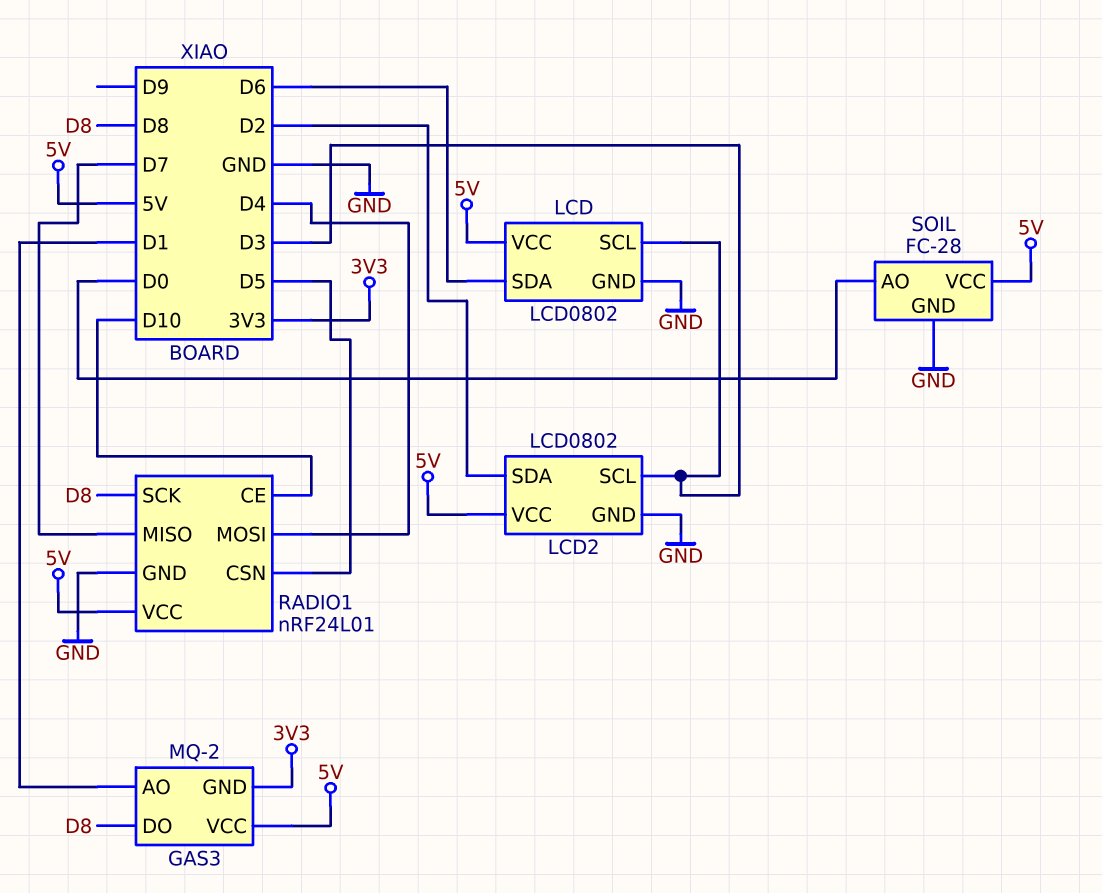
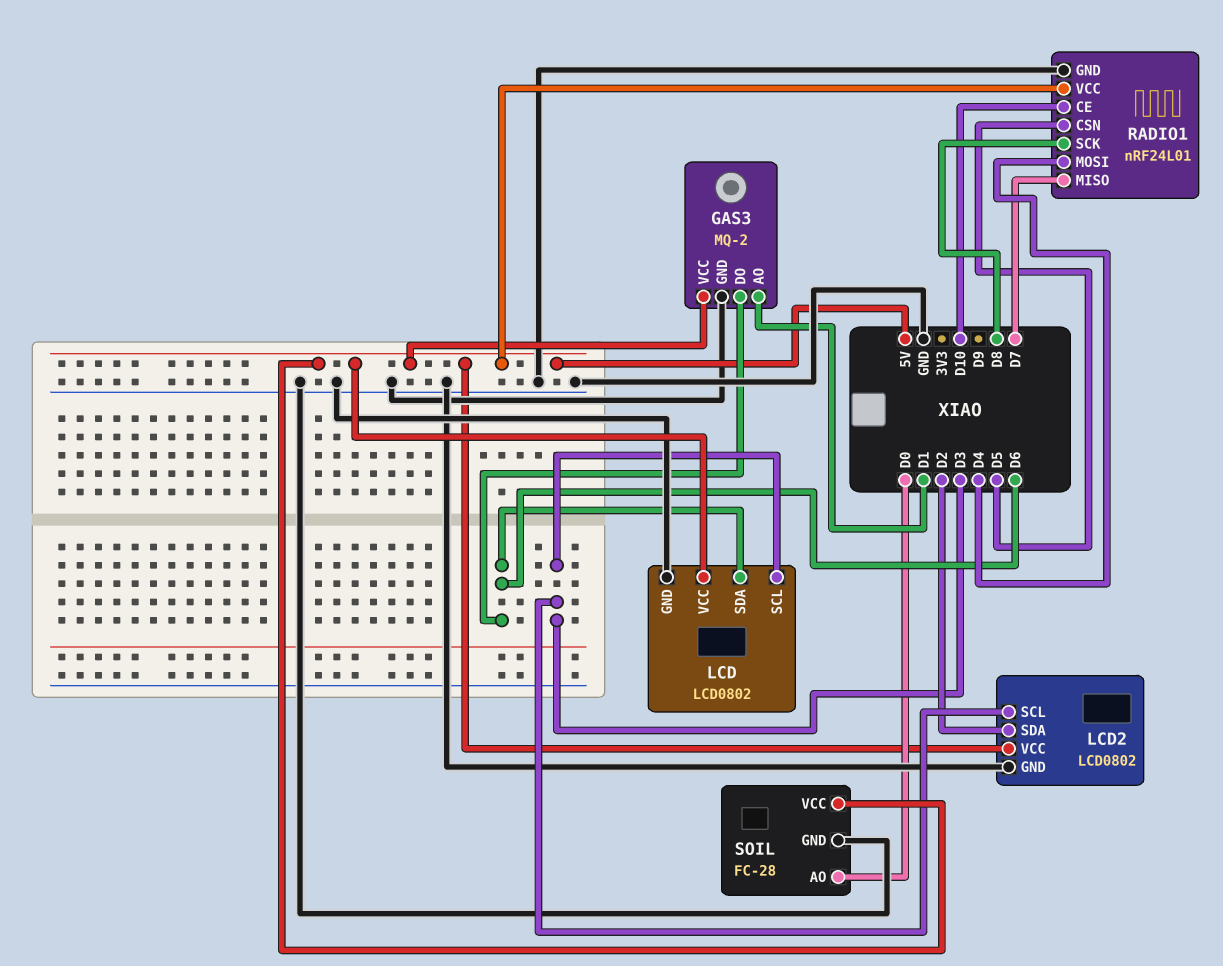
GAS3 pin DO: D8 -> D6
GAS3 pin GND: 3V3 -> GND

